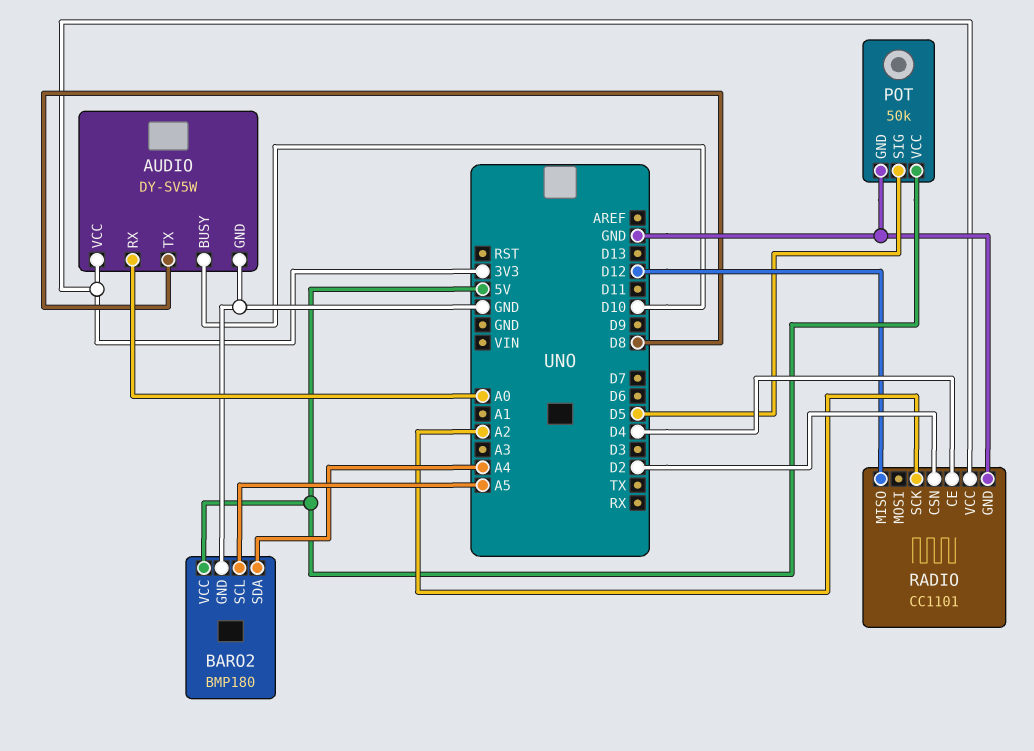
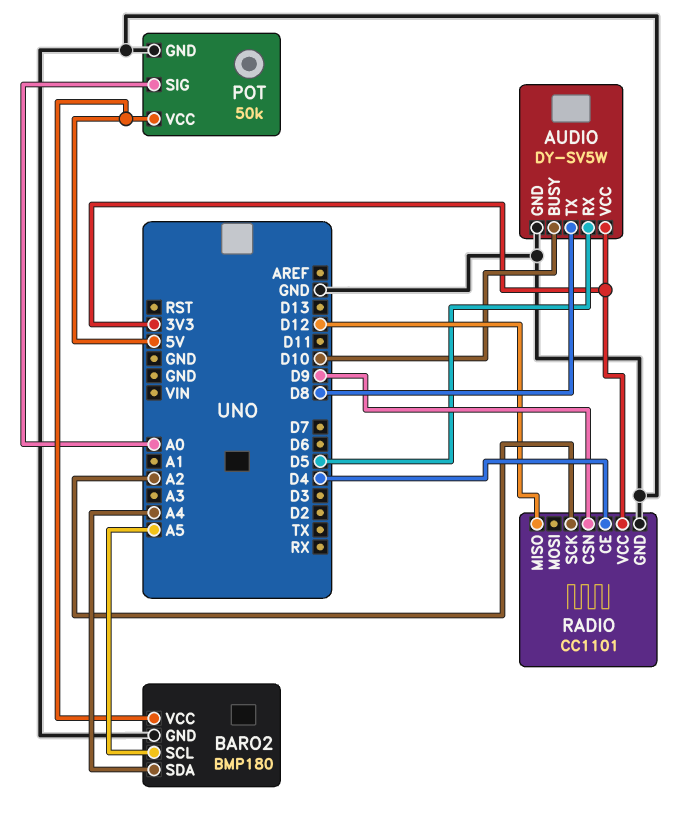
AUDIO pin RX: A0 -> D5
POT pin SIG: D5 -> A0
RADIO pin CSN: D2 -> D9

